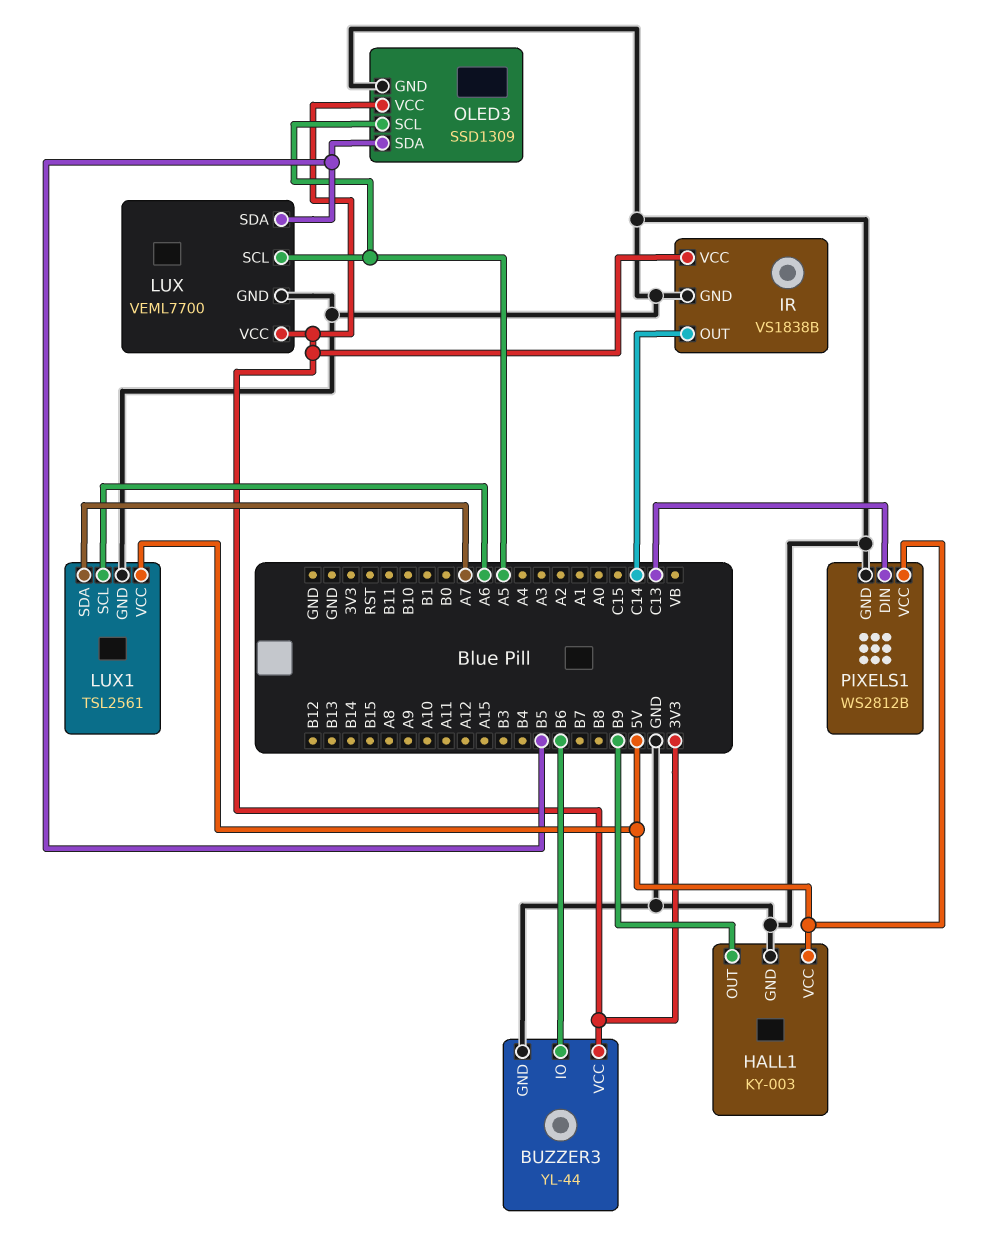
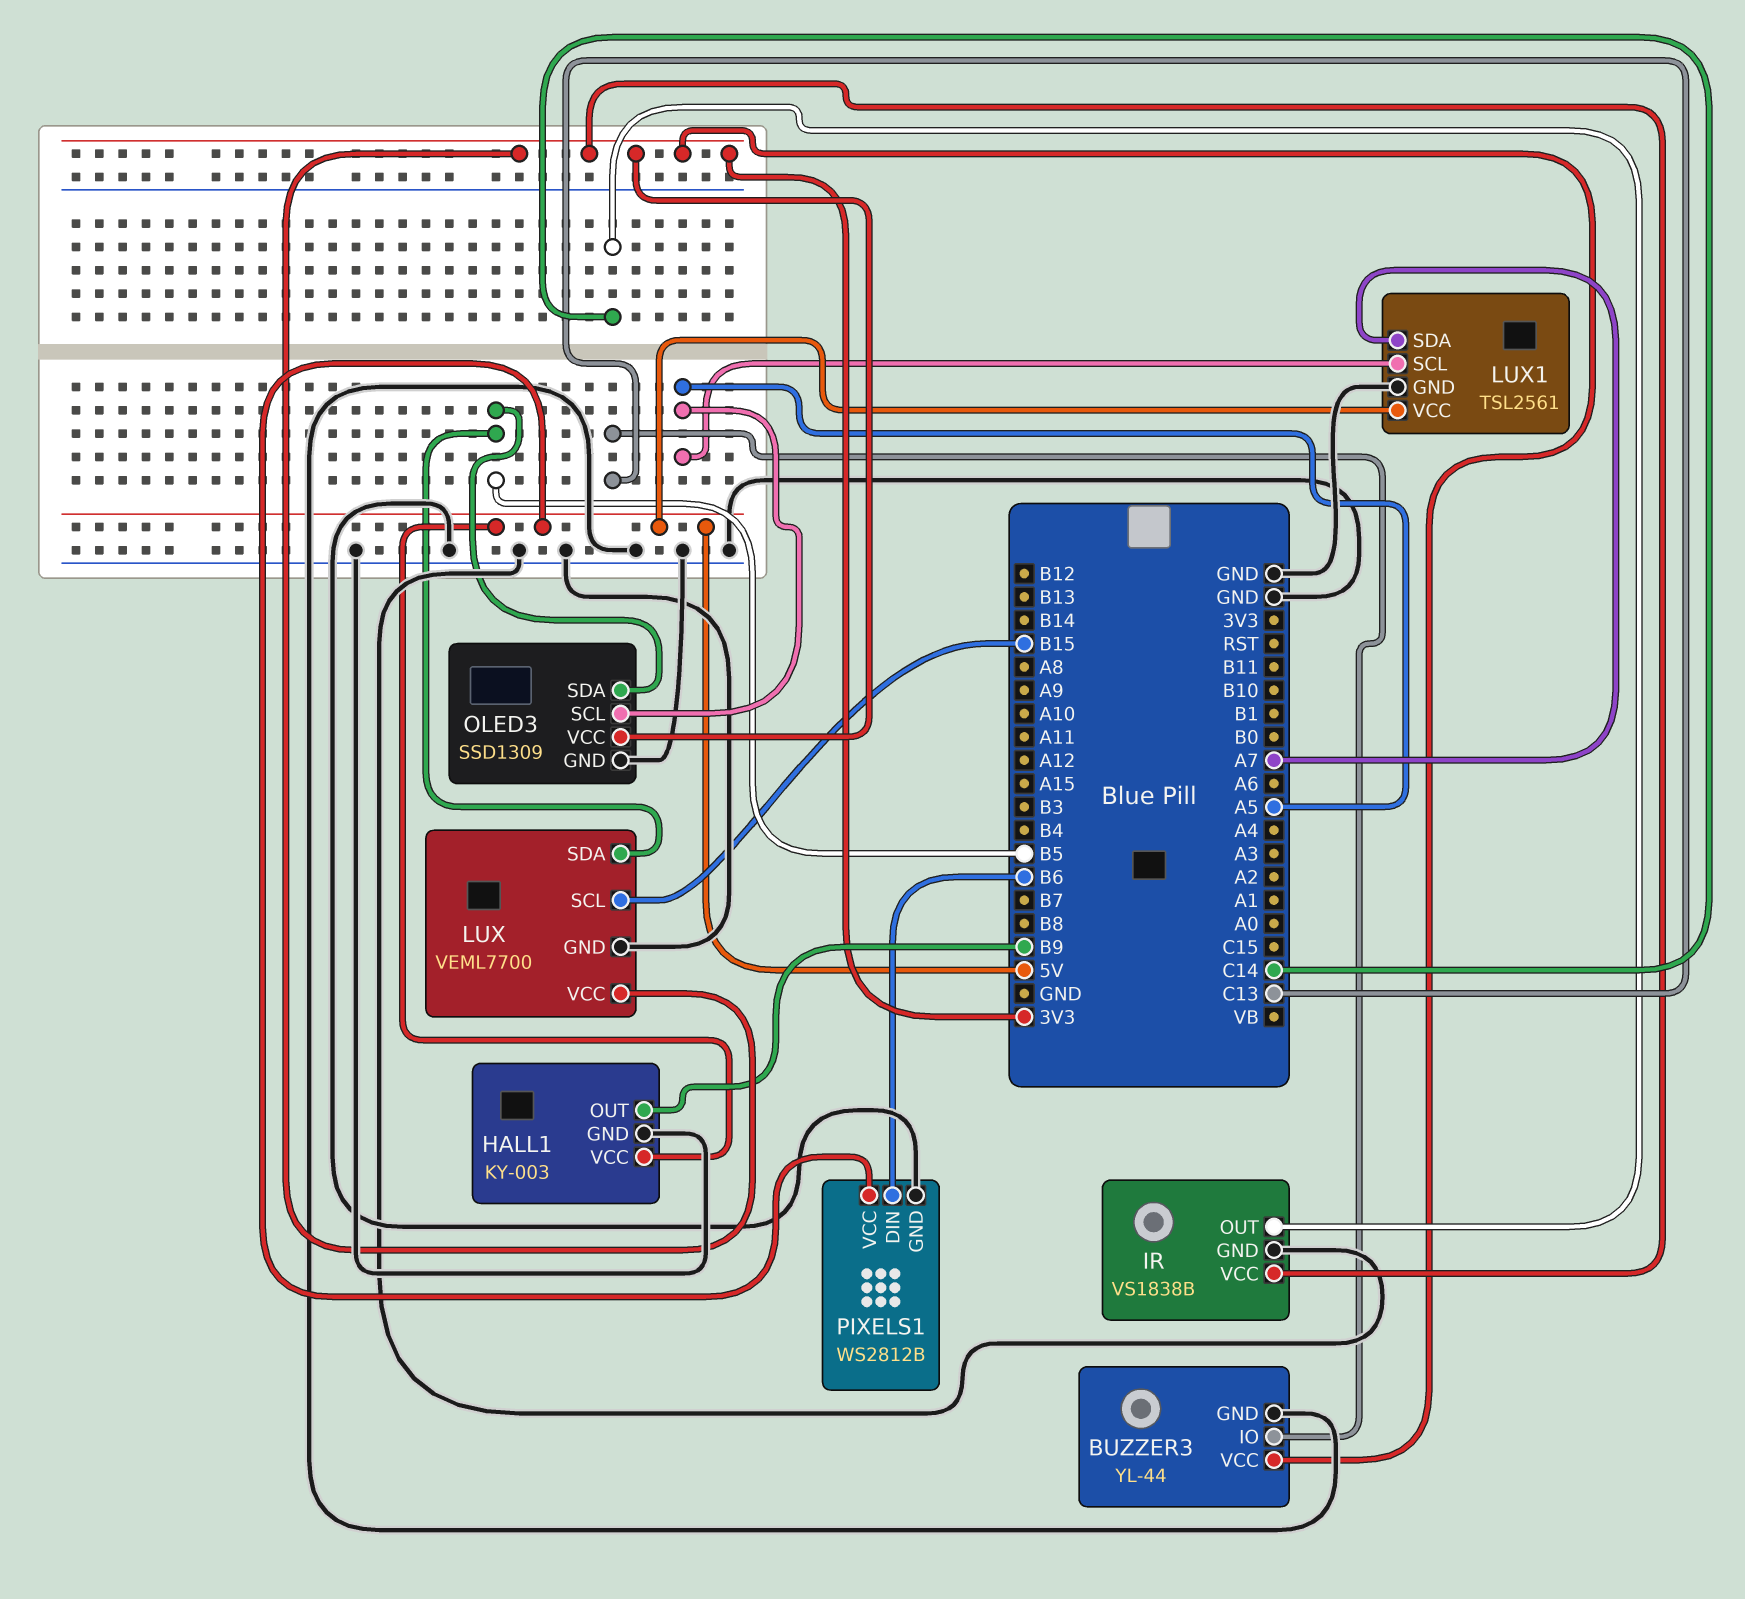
BUZZER3 pin IO: B6 -> C13
LUX pin SCL: A5 -> B15
LUX1 pin SCL: A6 -> A5
PIXELS1 pin DIN: C13 -> B6

